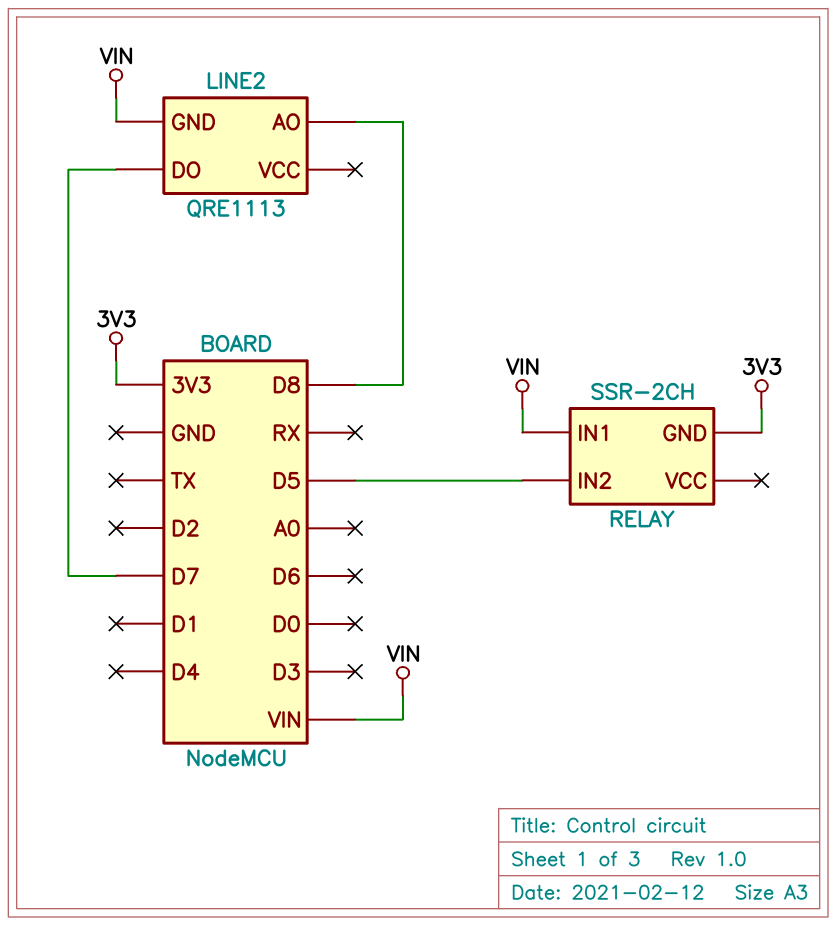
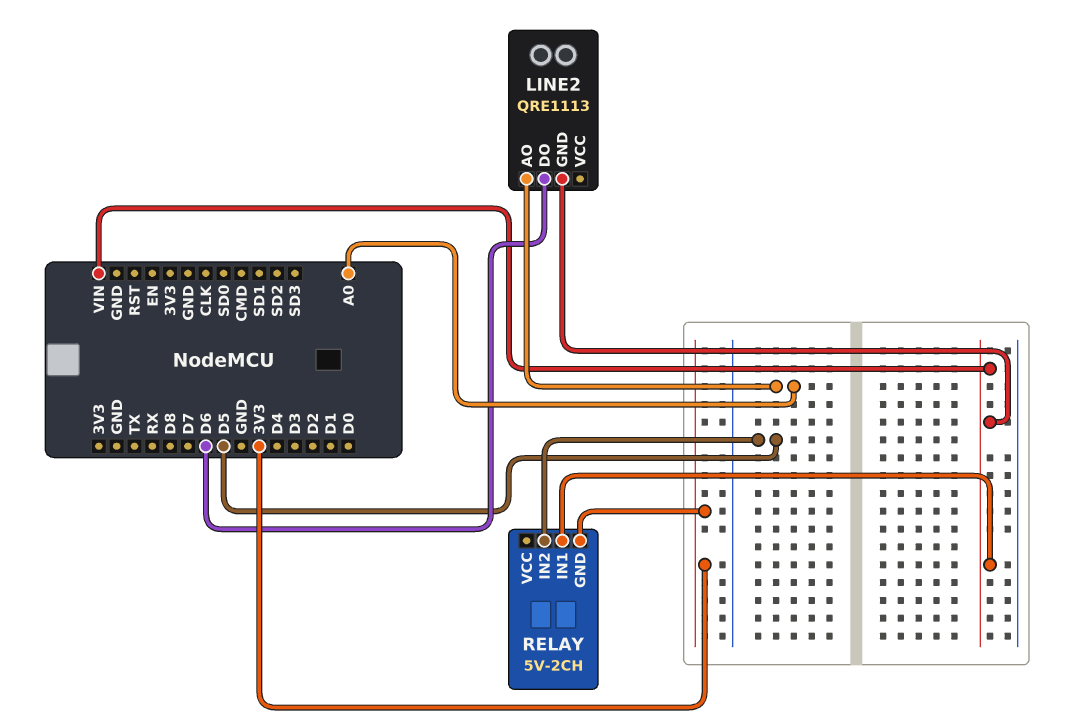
LINE2 pin AO: D8 -> A0
LINE2 pin DO: D7 -> D6
RELAY: SSR-2CH -> 5V-2CH

